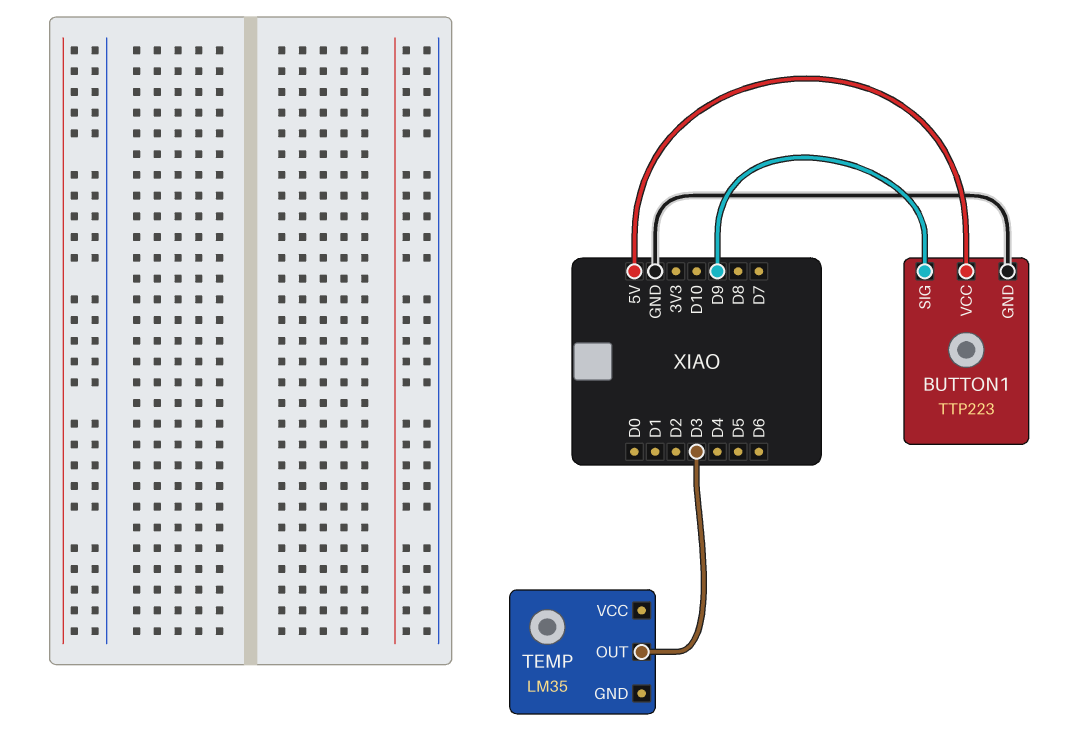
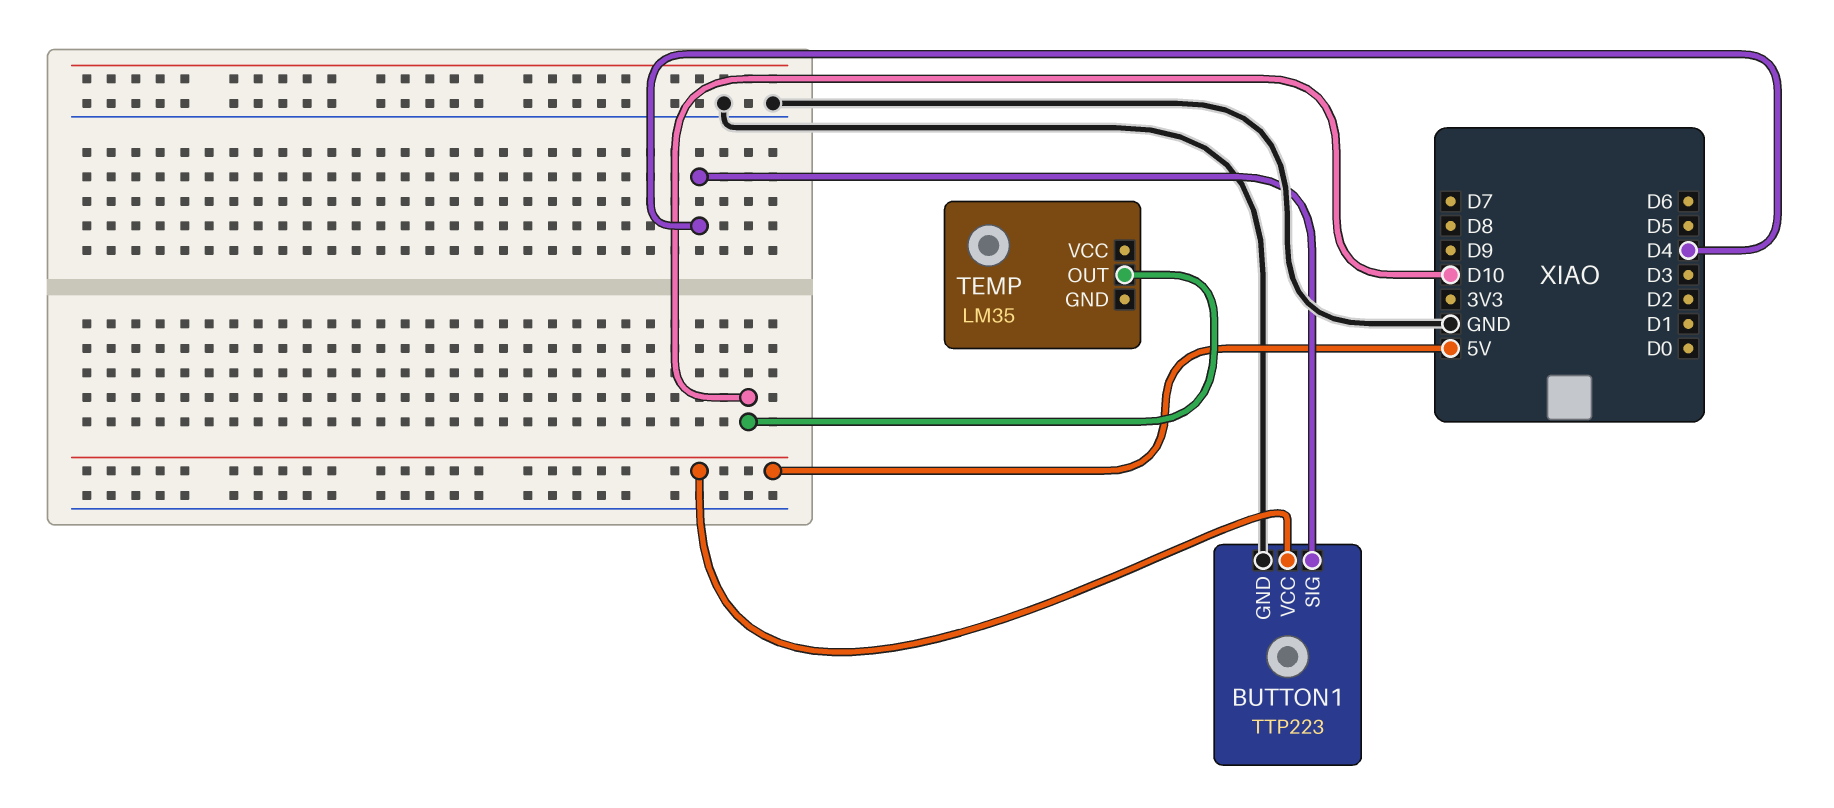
BUTTON1 pin SIG: D9 -> D4
TEMP pin OUT: D3 -> D10

